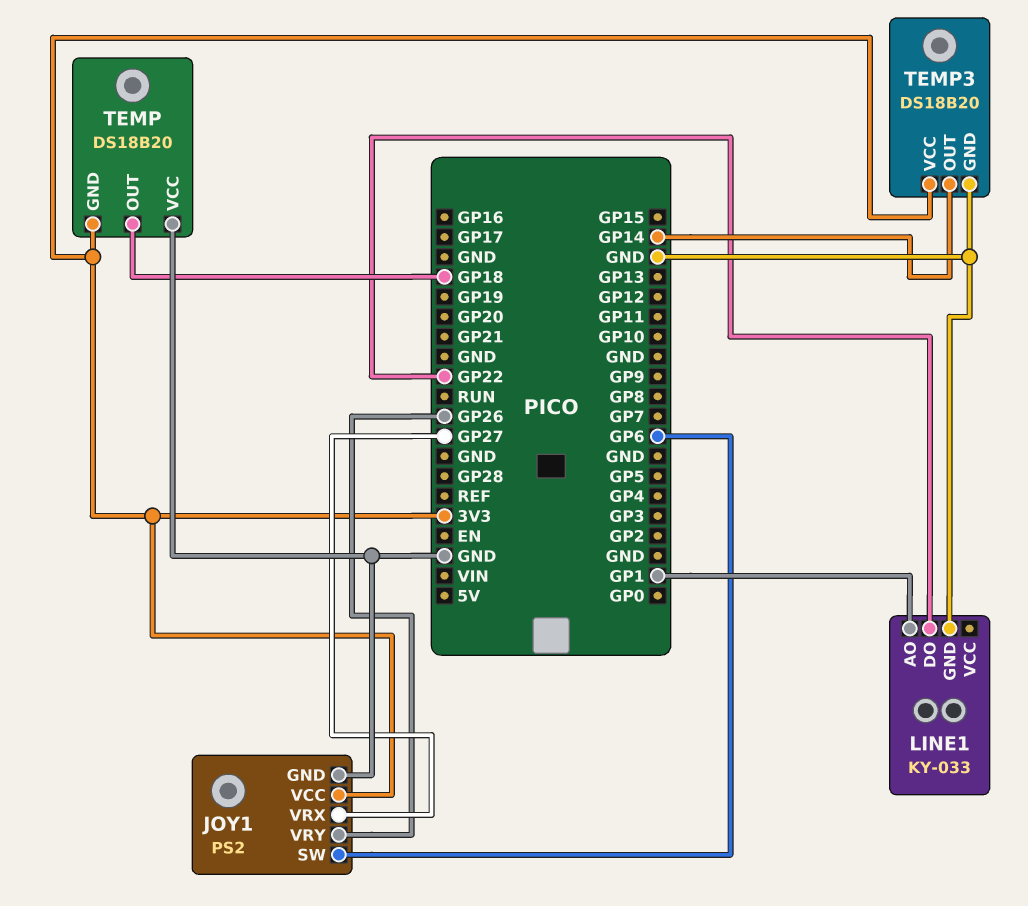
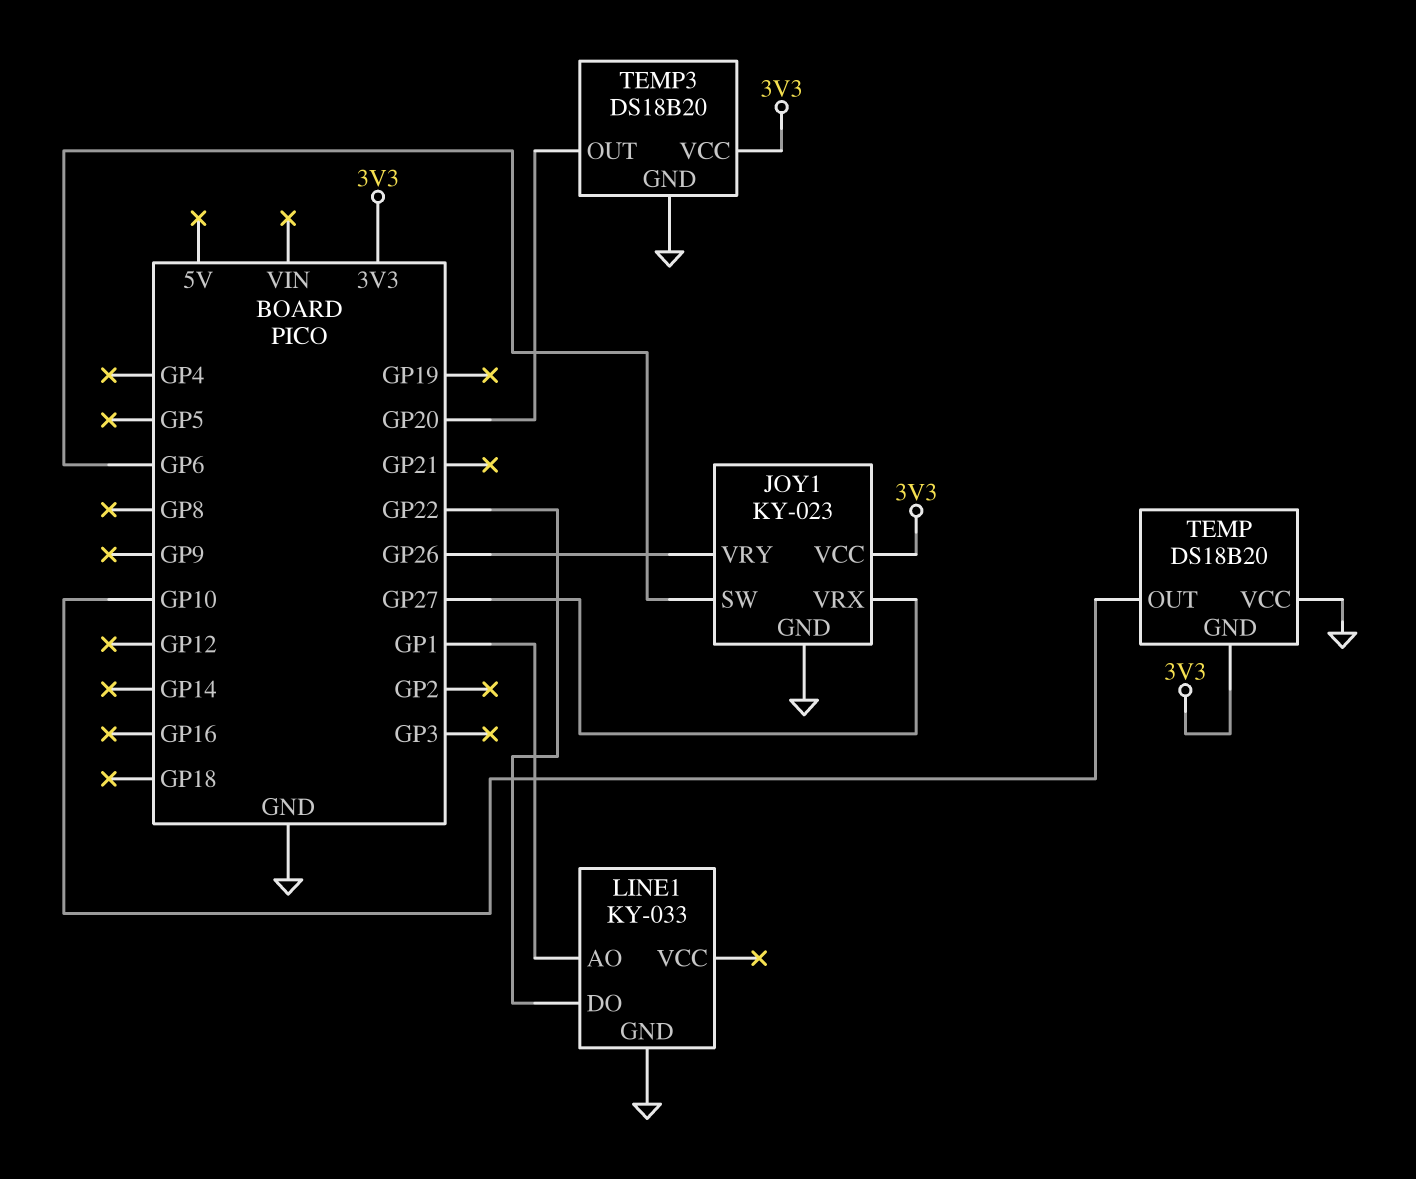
JOY1: PS2 -> KY-023
TEMP pin OUT: GP18 -> GP10
TEMP3 pin OUT: GP14 -> GP20

